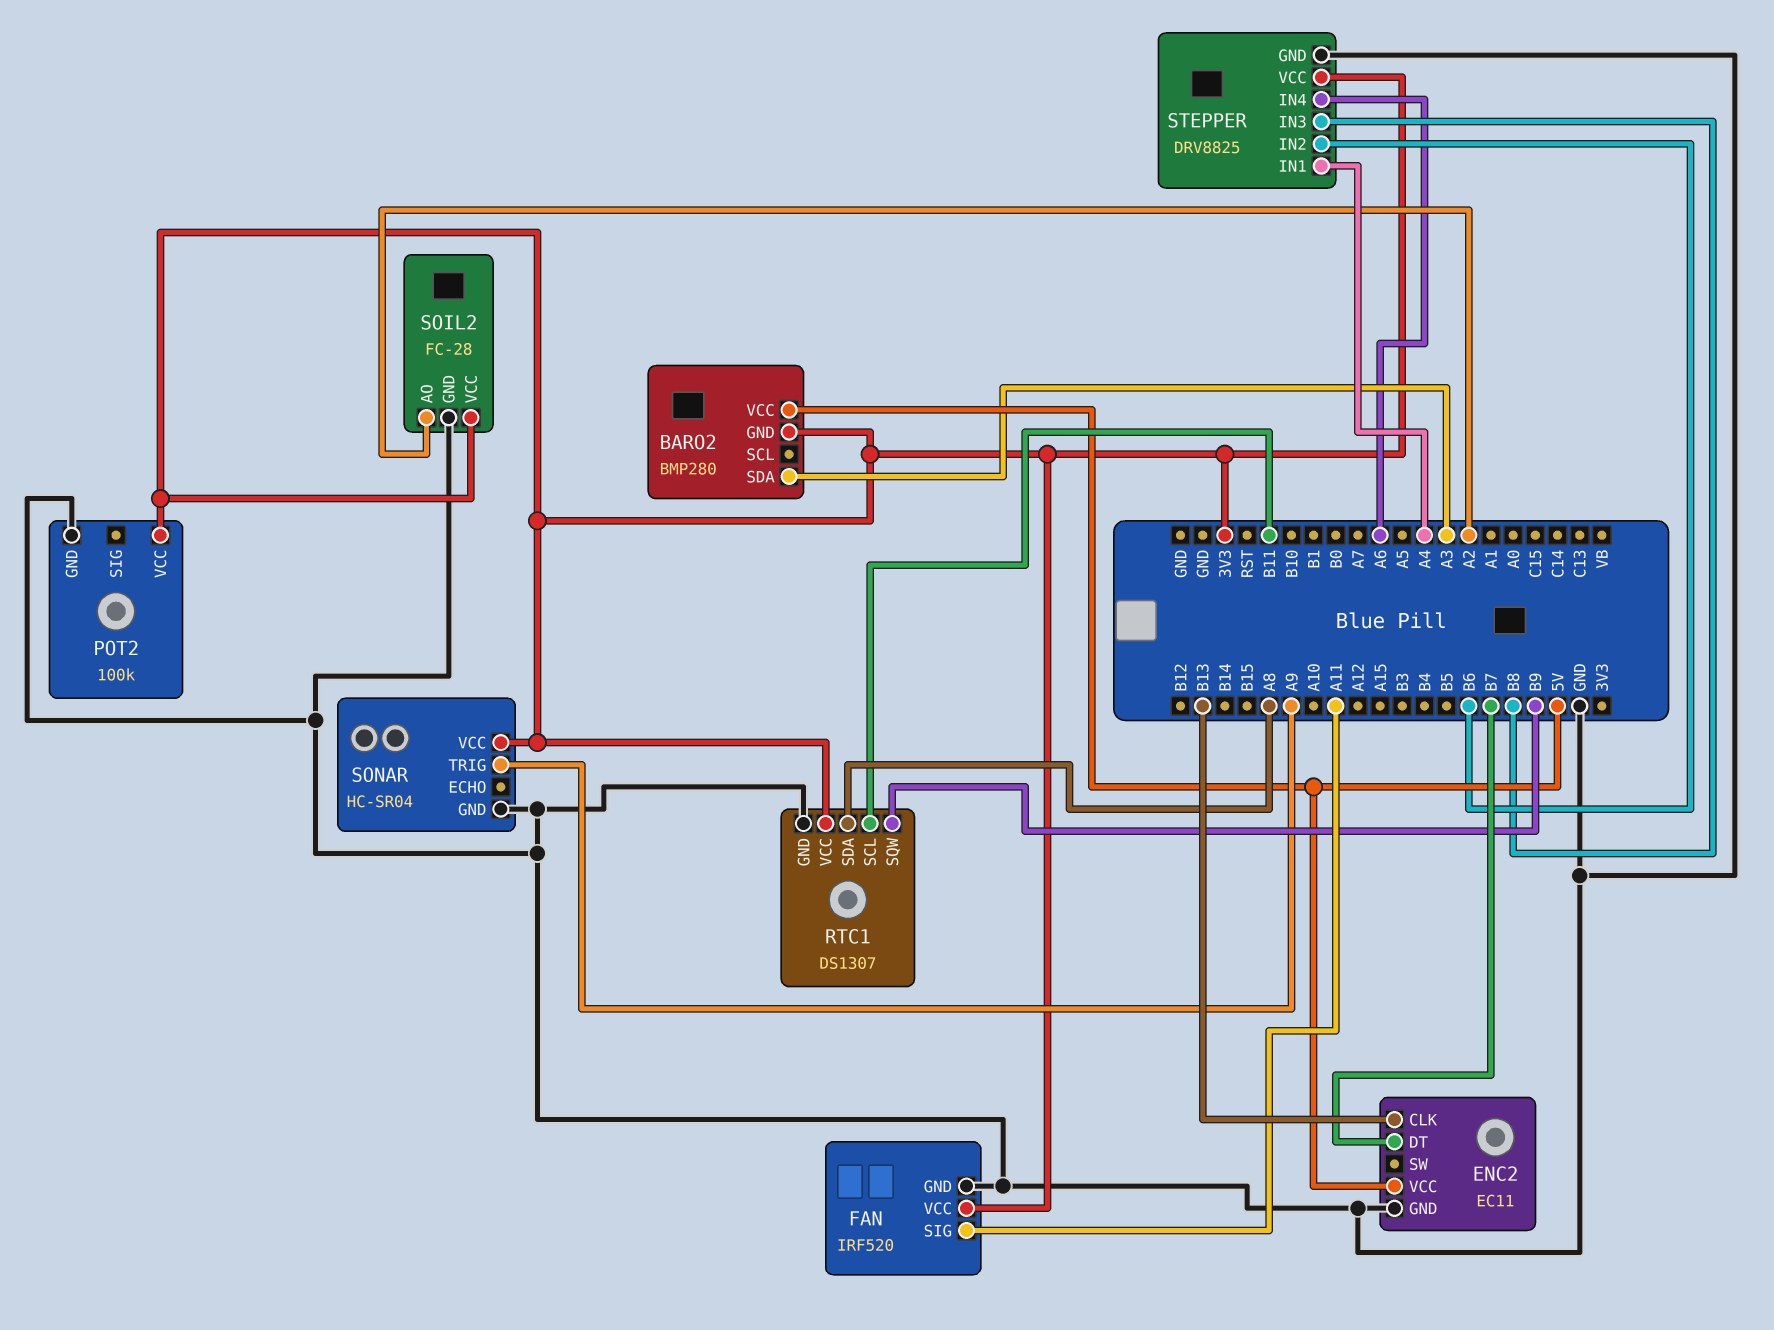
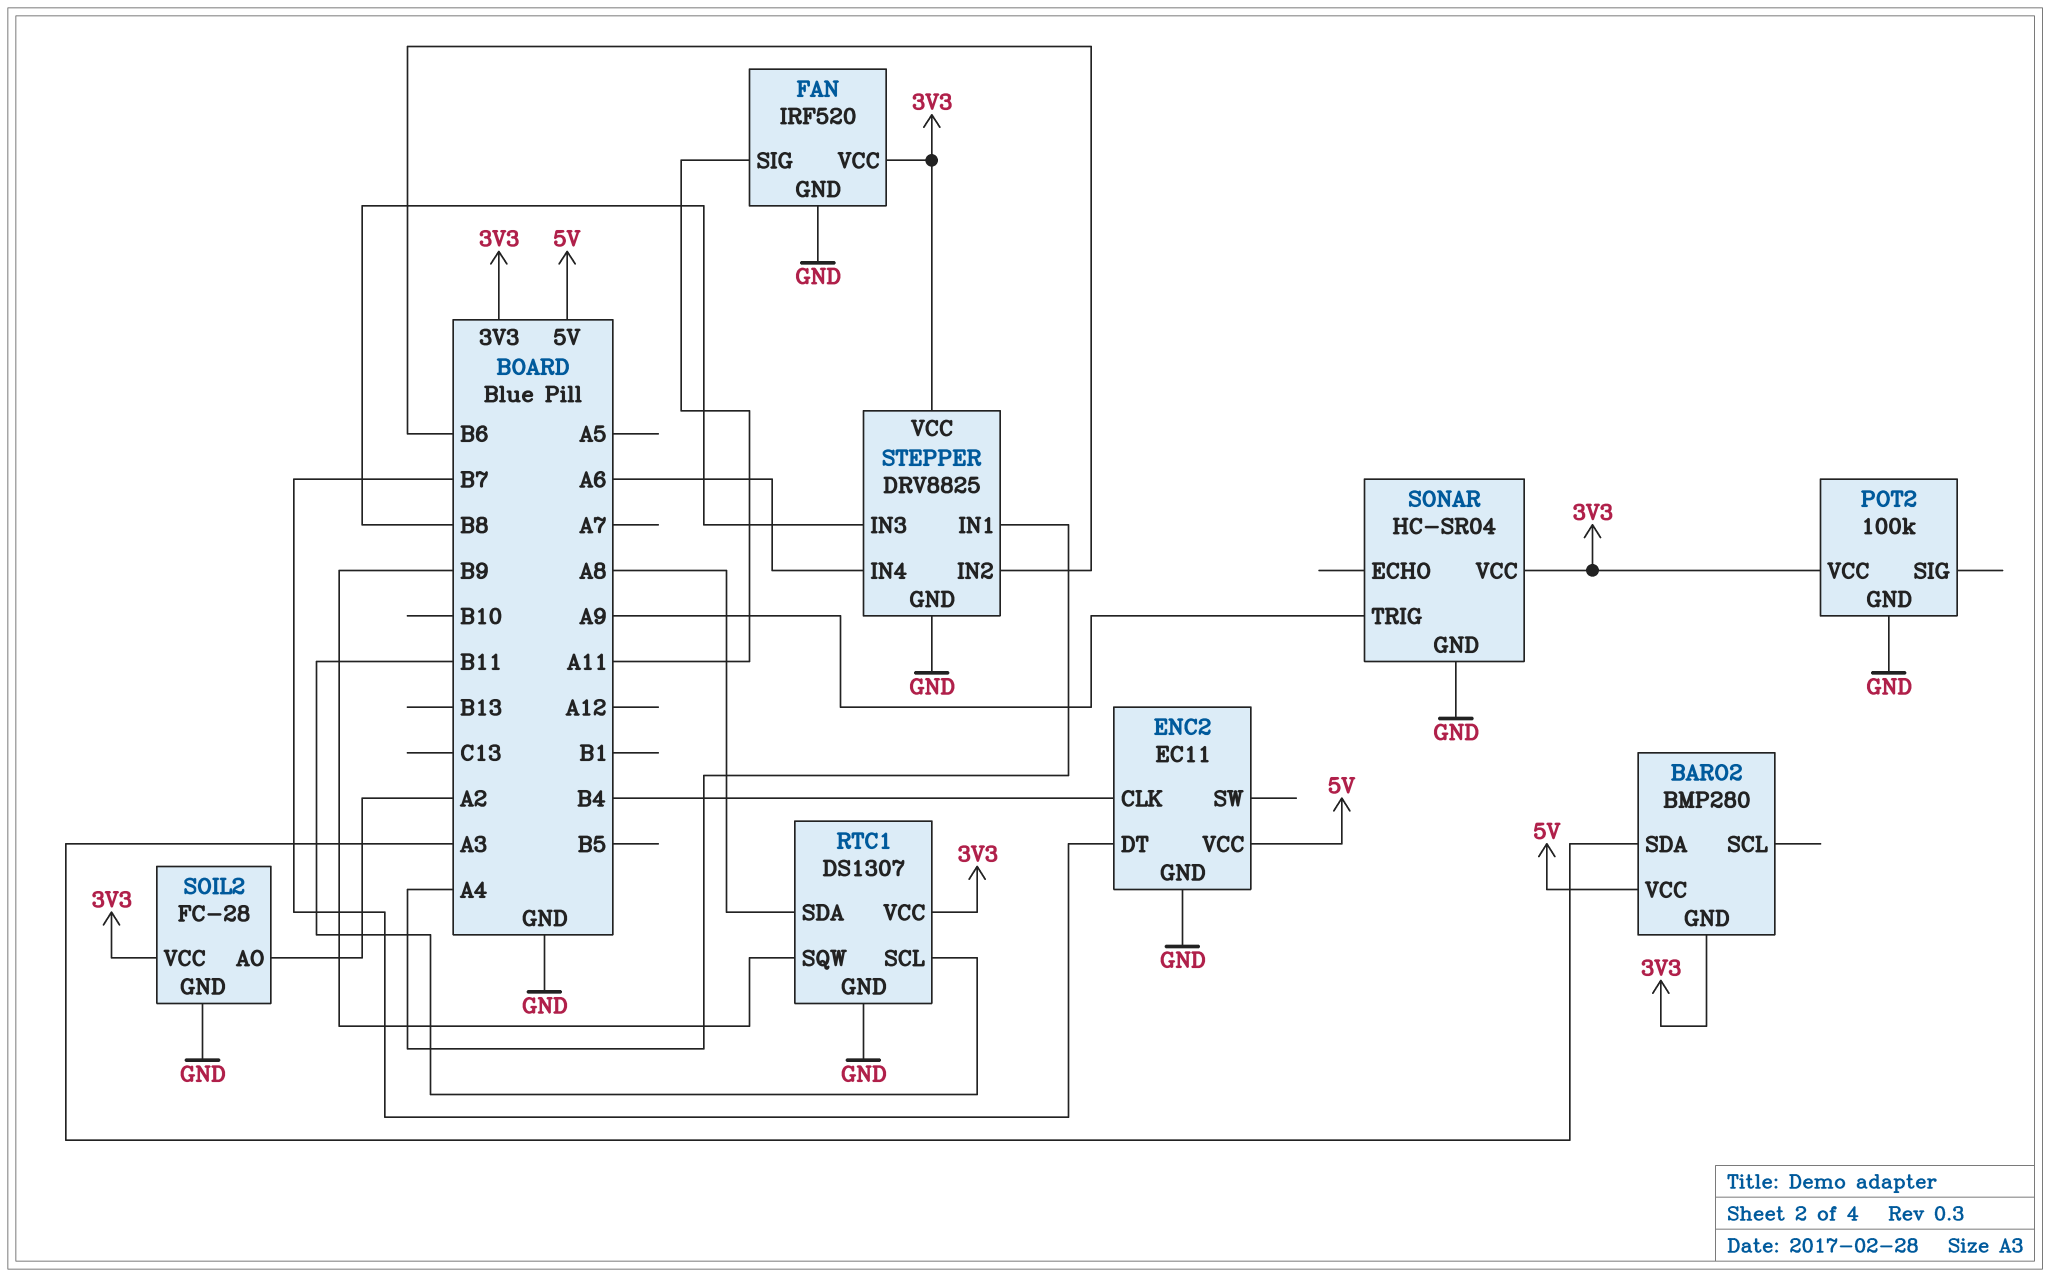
ENC2 pin CLK: B13 -> B4

